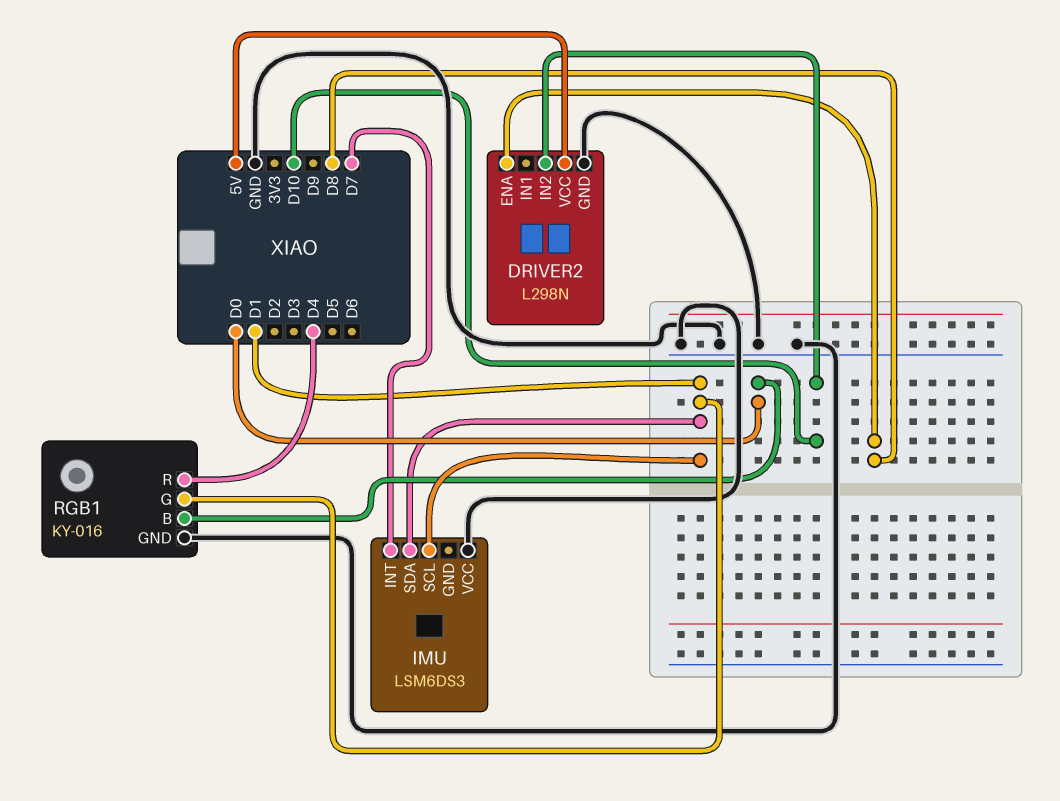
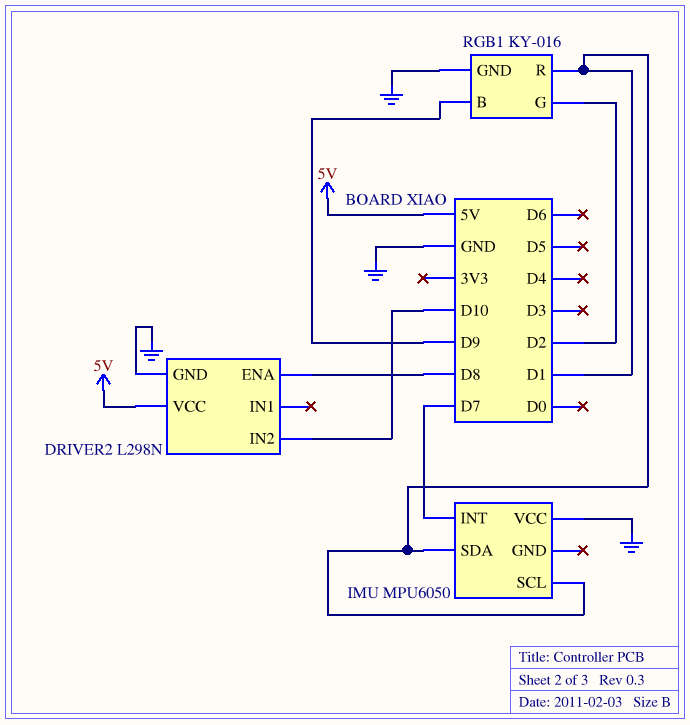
IMU: LSM6DS3 -> MPU6050
RGB1 pin B: D0 -> D9
RGB1 pin G: D1 -> D2
RGB1 pin R: D4 -> D1

